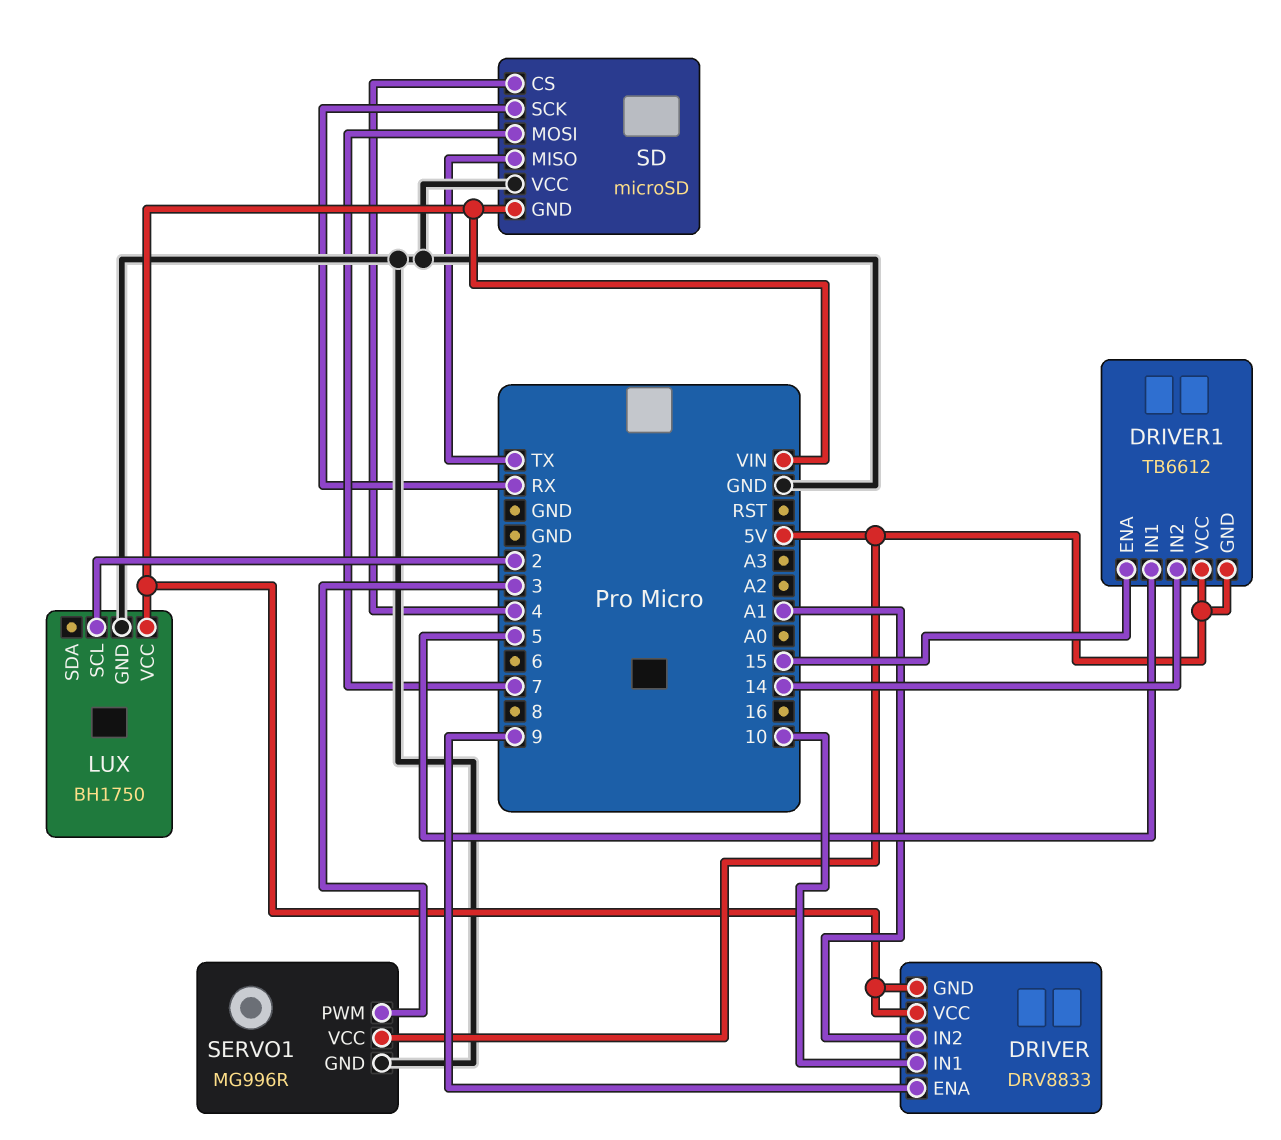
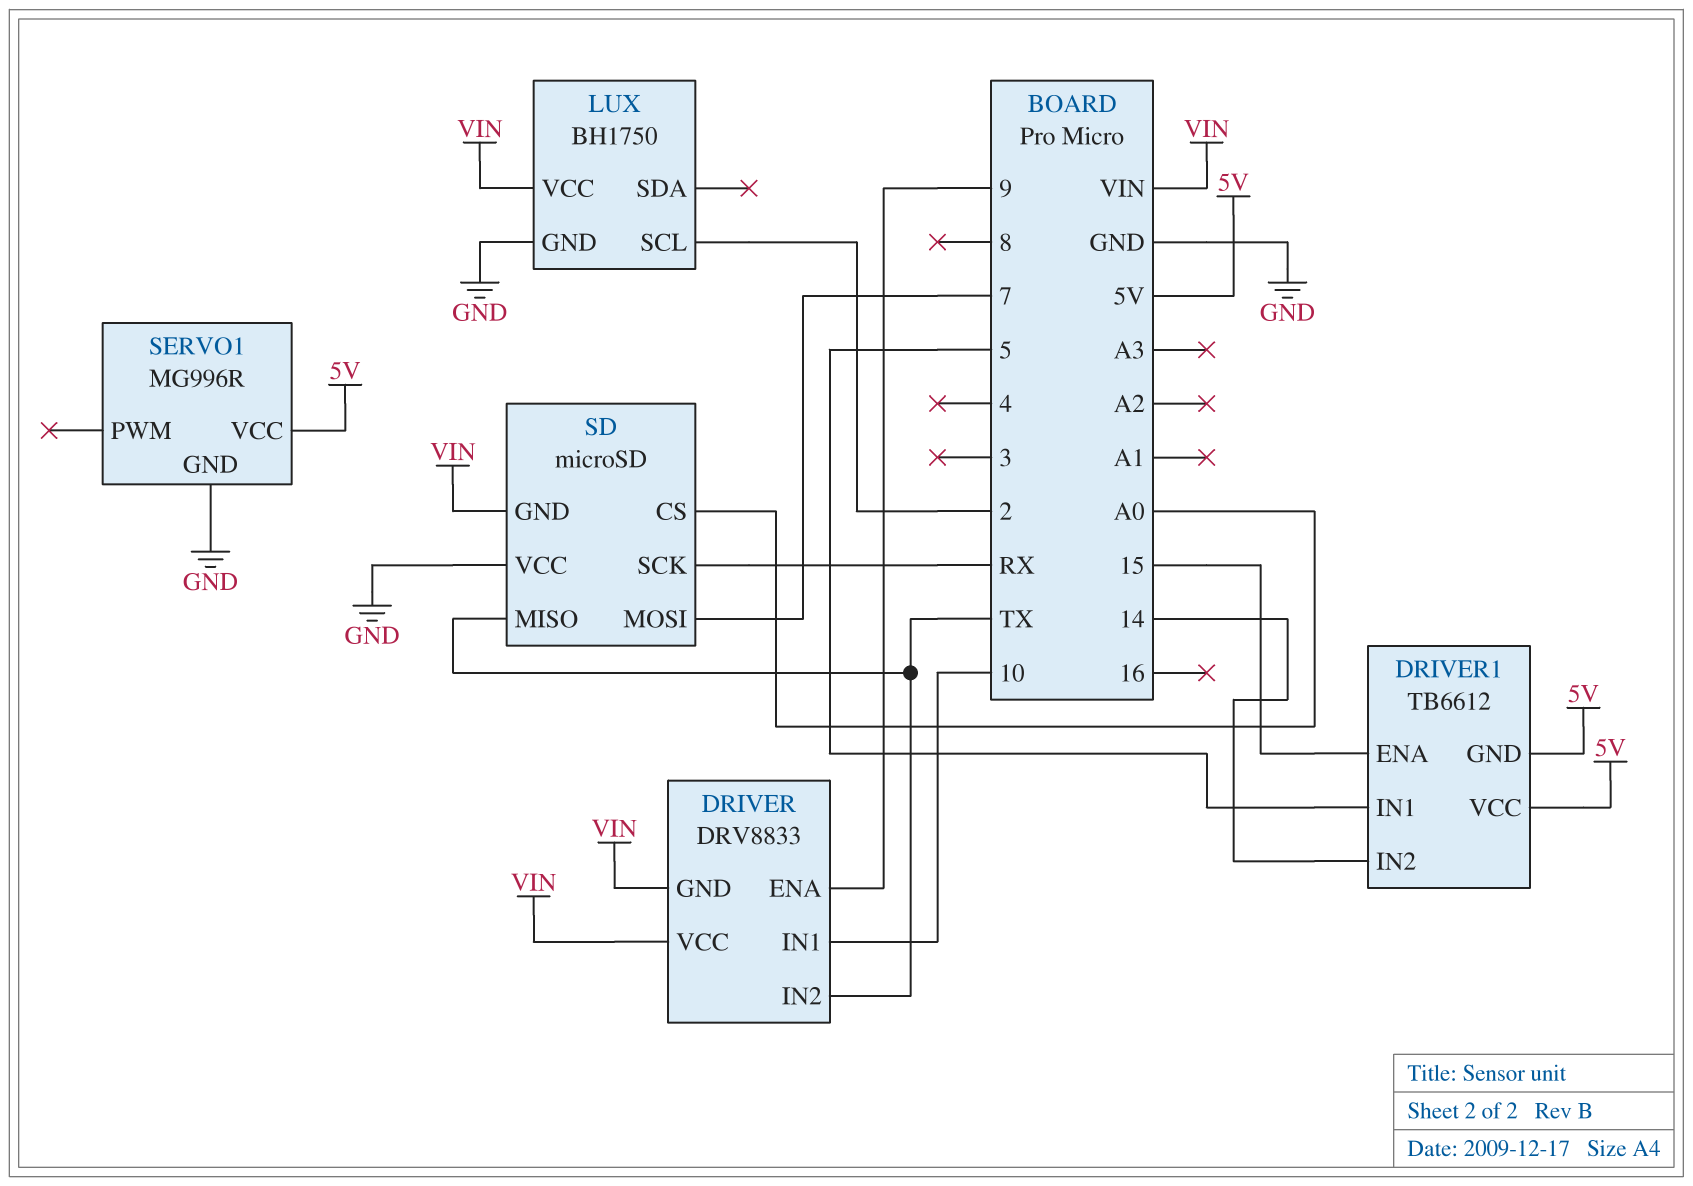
DRIVER pin IN2: A1 -> TX
SD pin CS: 4 -> A0
SERVO1 pin PWM: 3 -> none

